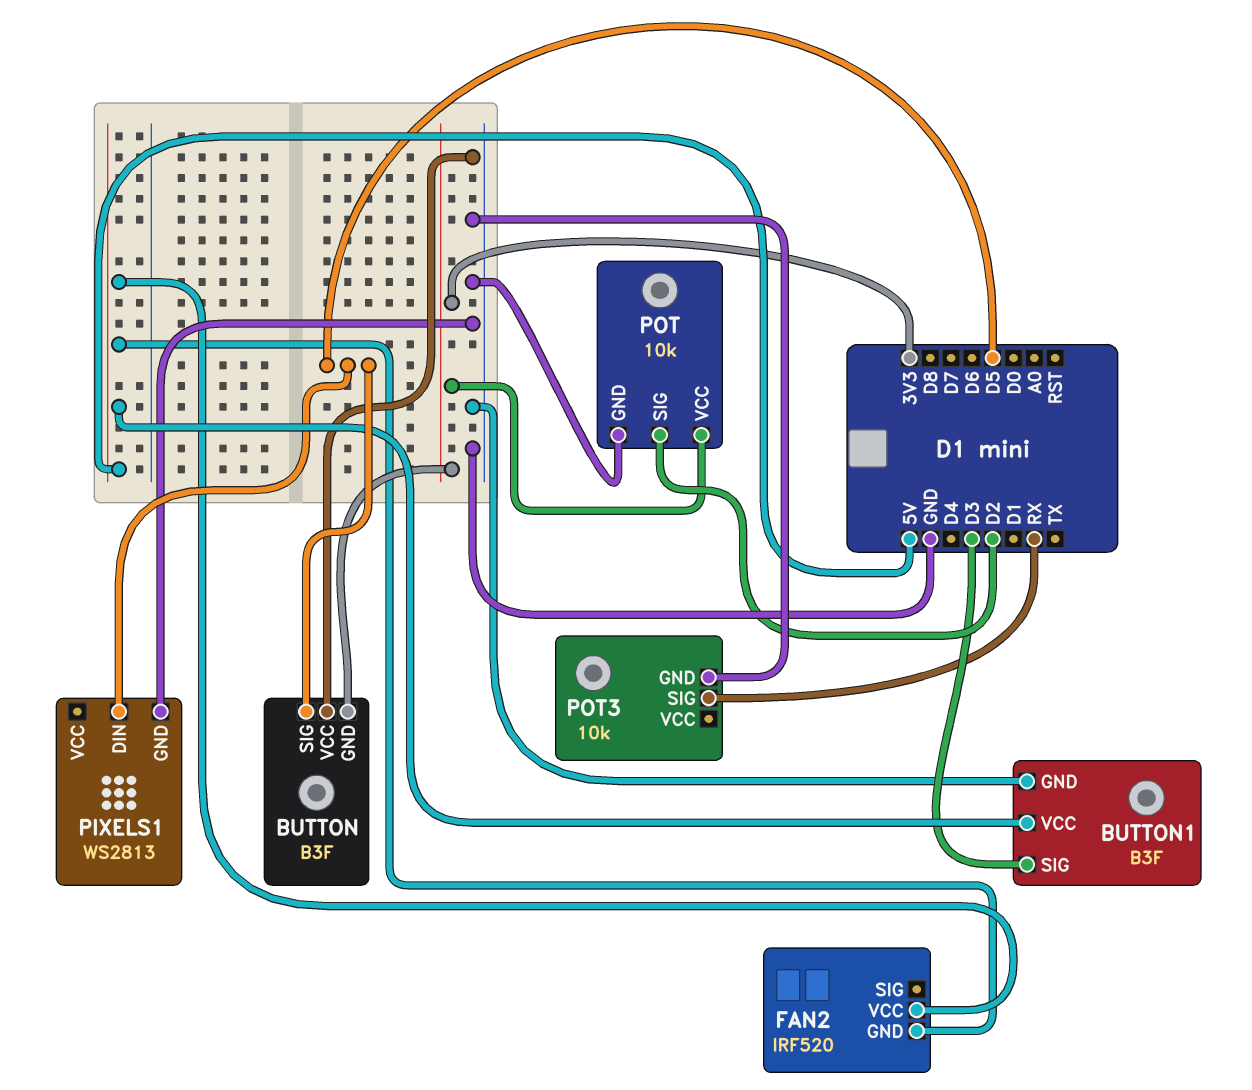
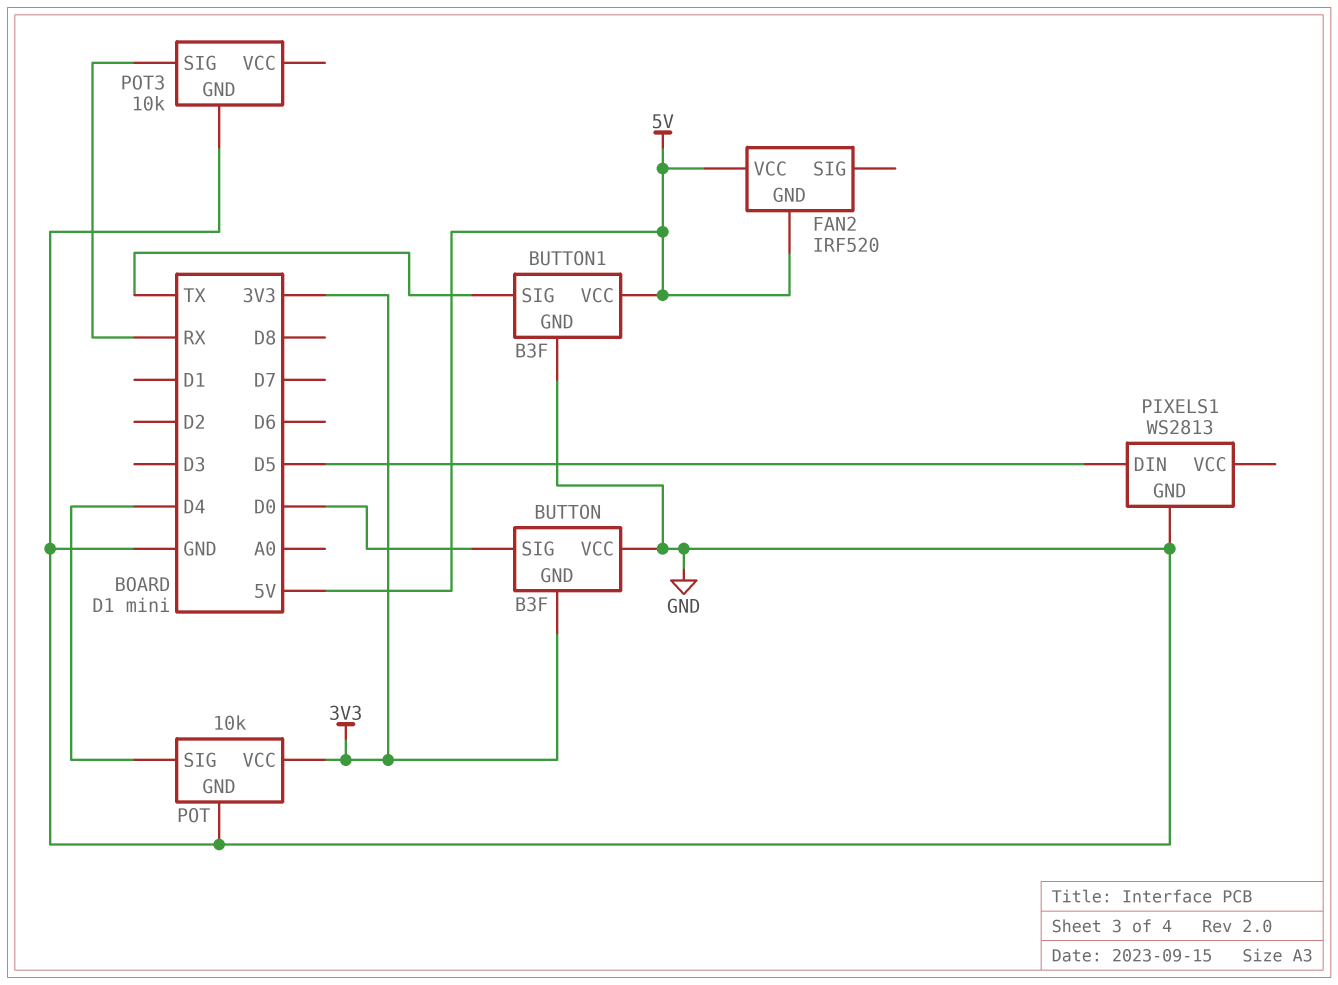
BUTTON pin SIG: D5 -> D0
BUTTON1 pin SIG: D3 -> TX
POT pin SIG: D2 -> D4

